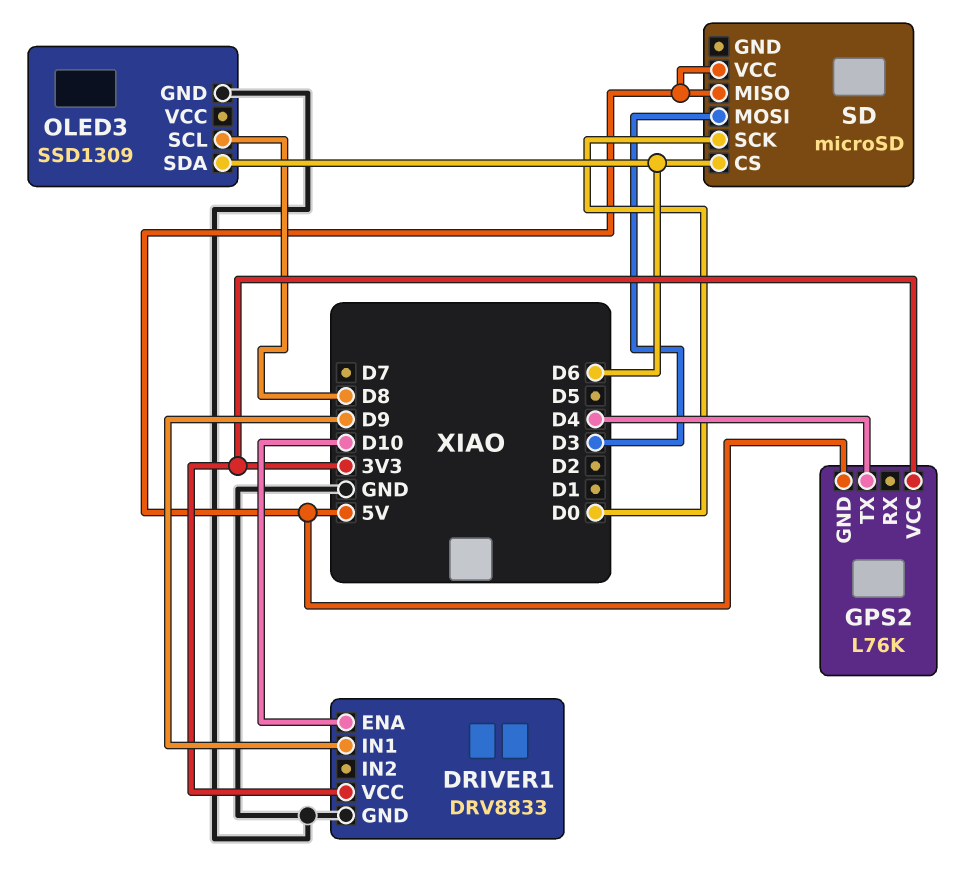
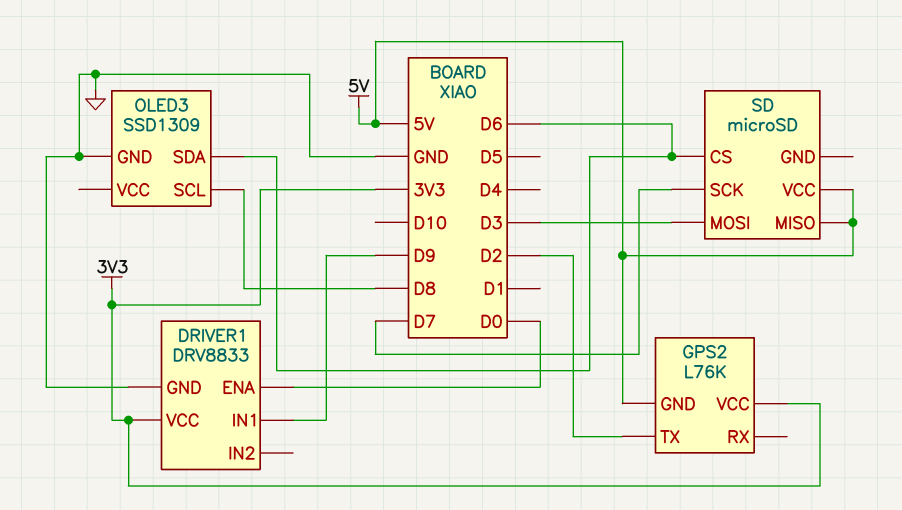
DRIVER1 pin ENA: D10 -> D0
GPS2 pin TX: D4 -> D2
SD pin SCK: D0 -> D7

